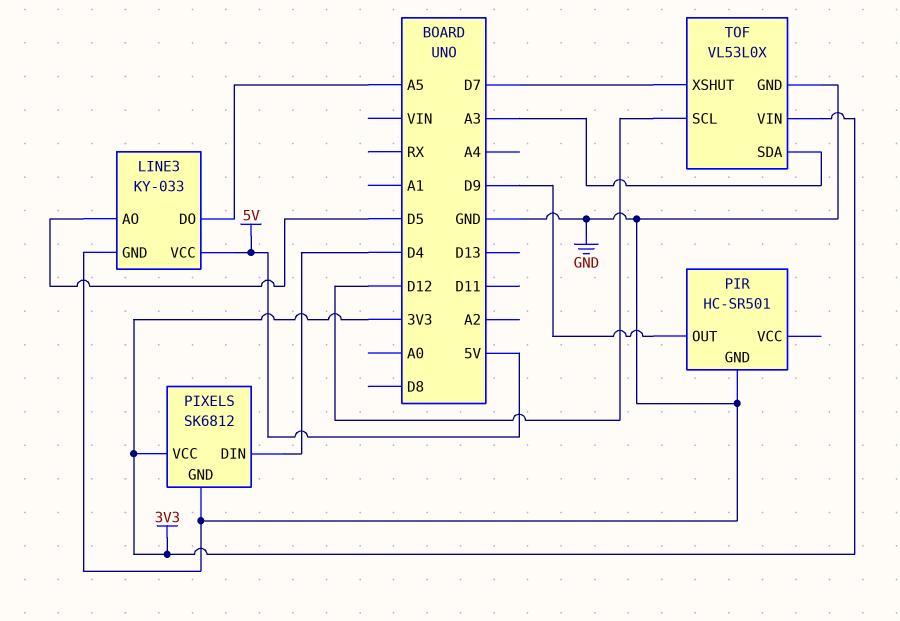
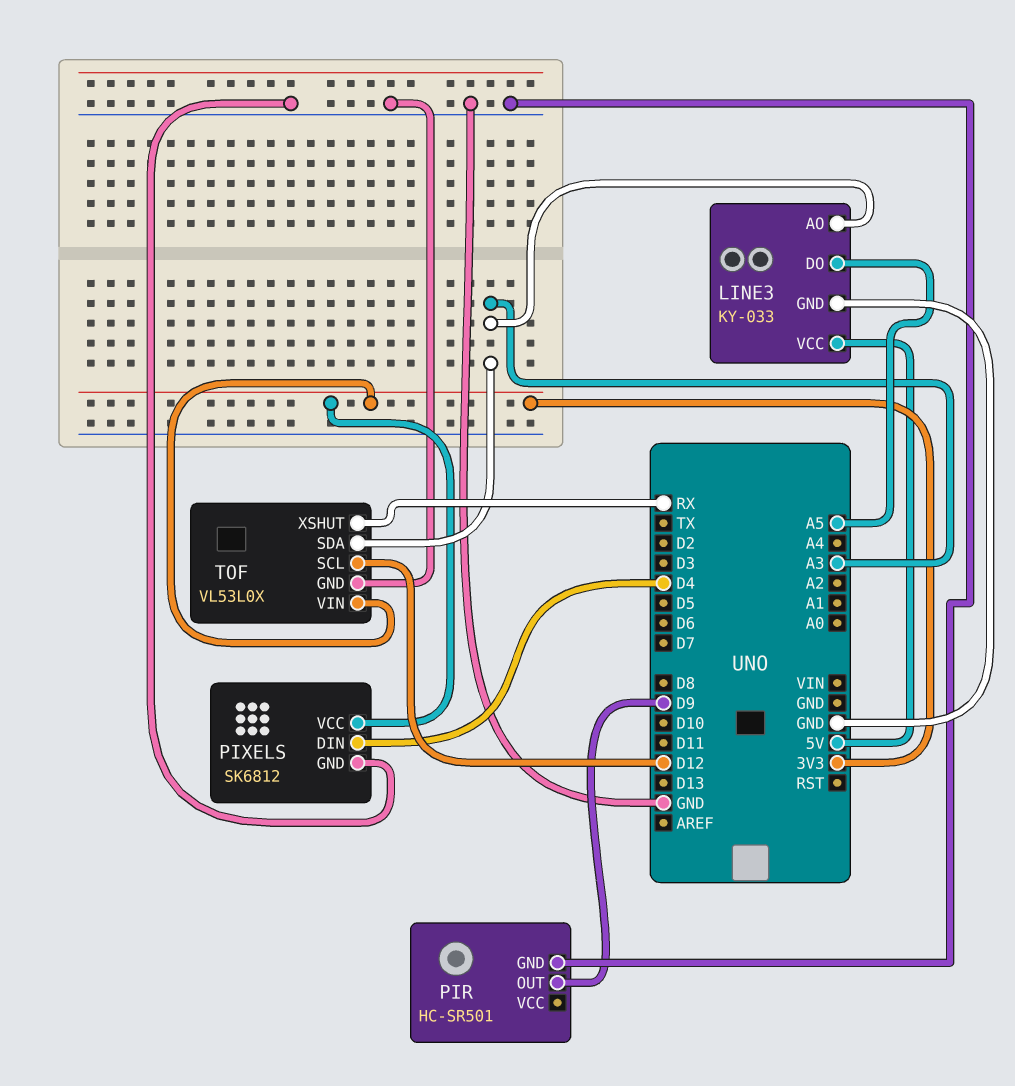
LINE3 pin AO: D5 -> A3
TOF pin XSHUT: D7 -> RX

